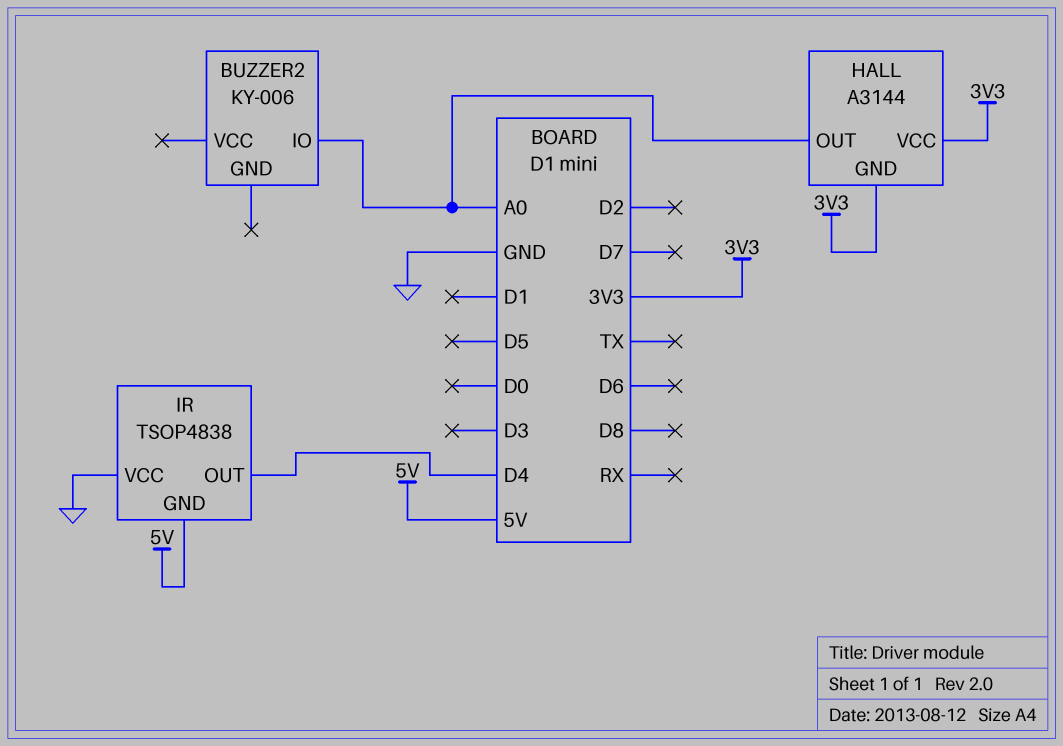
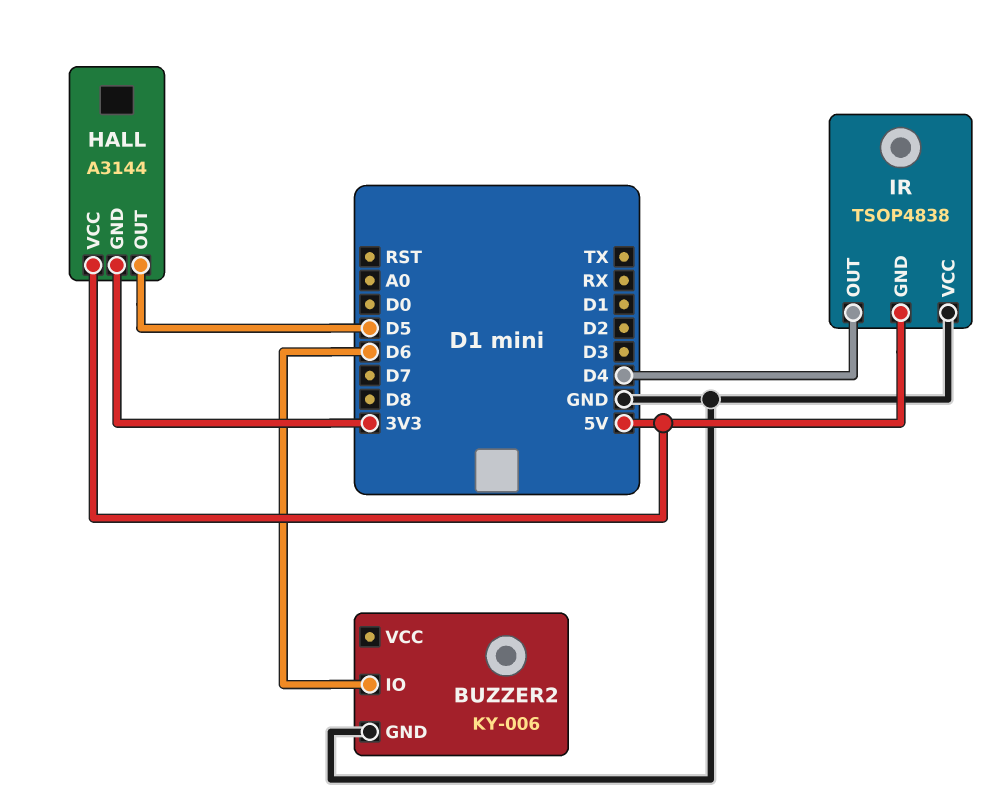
BUZZER2 pin GND: none -> GND
BUZZER2 pin IO: A0 -> D6
HALL pin OUT: A0 -> D5
HALL pin VCC: 3V3 -> 5V

